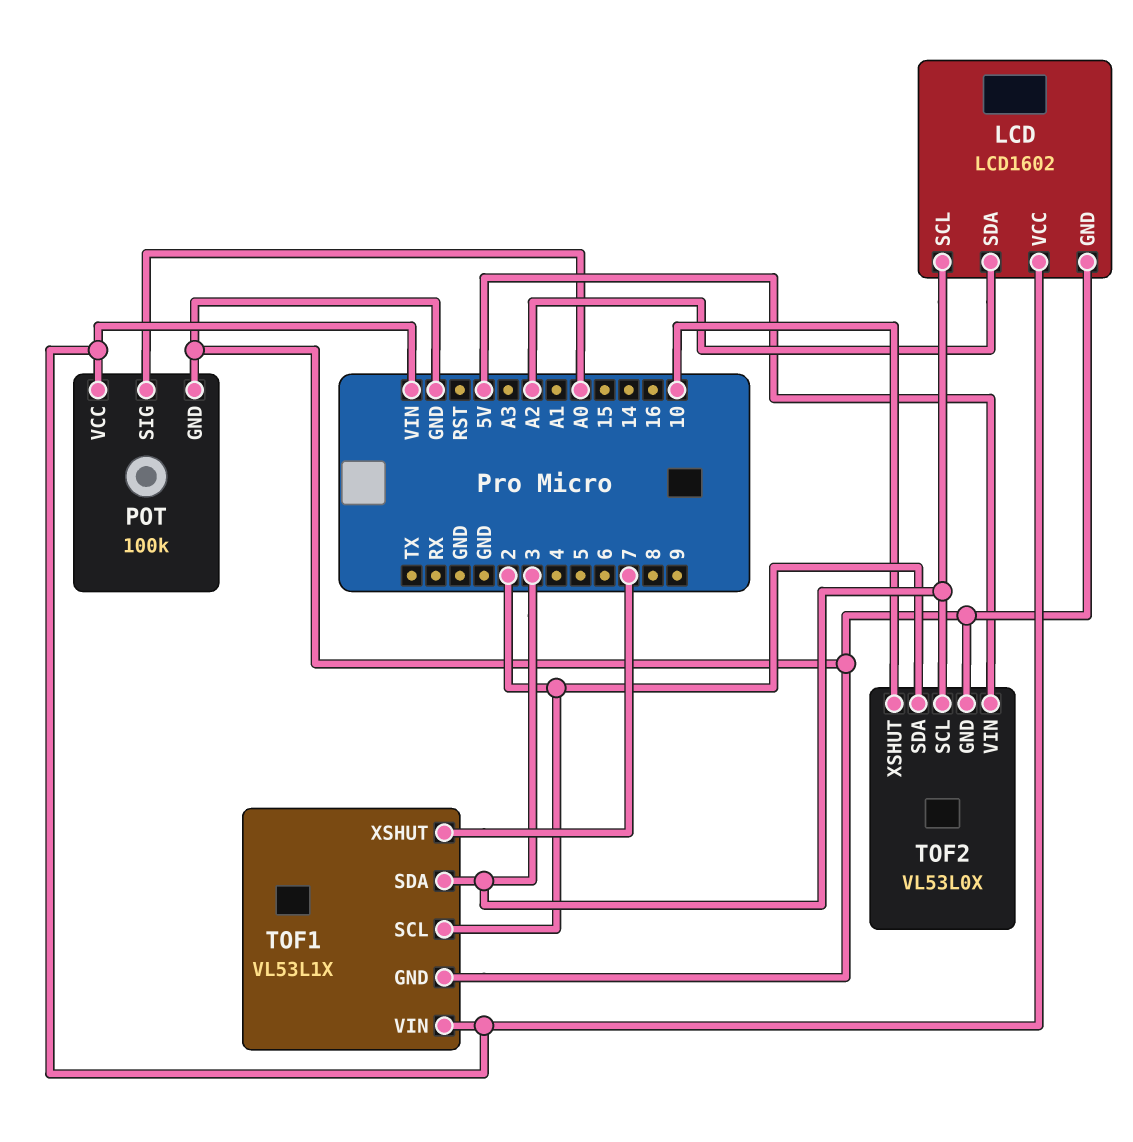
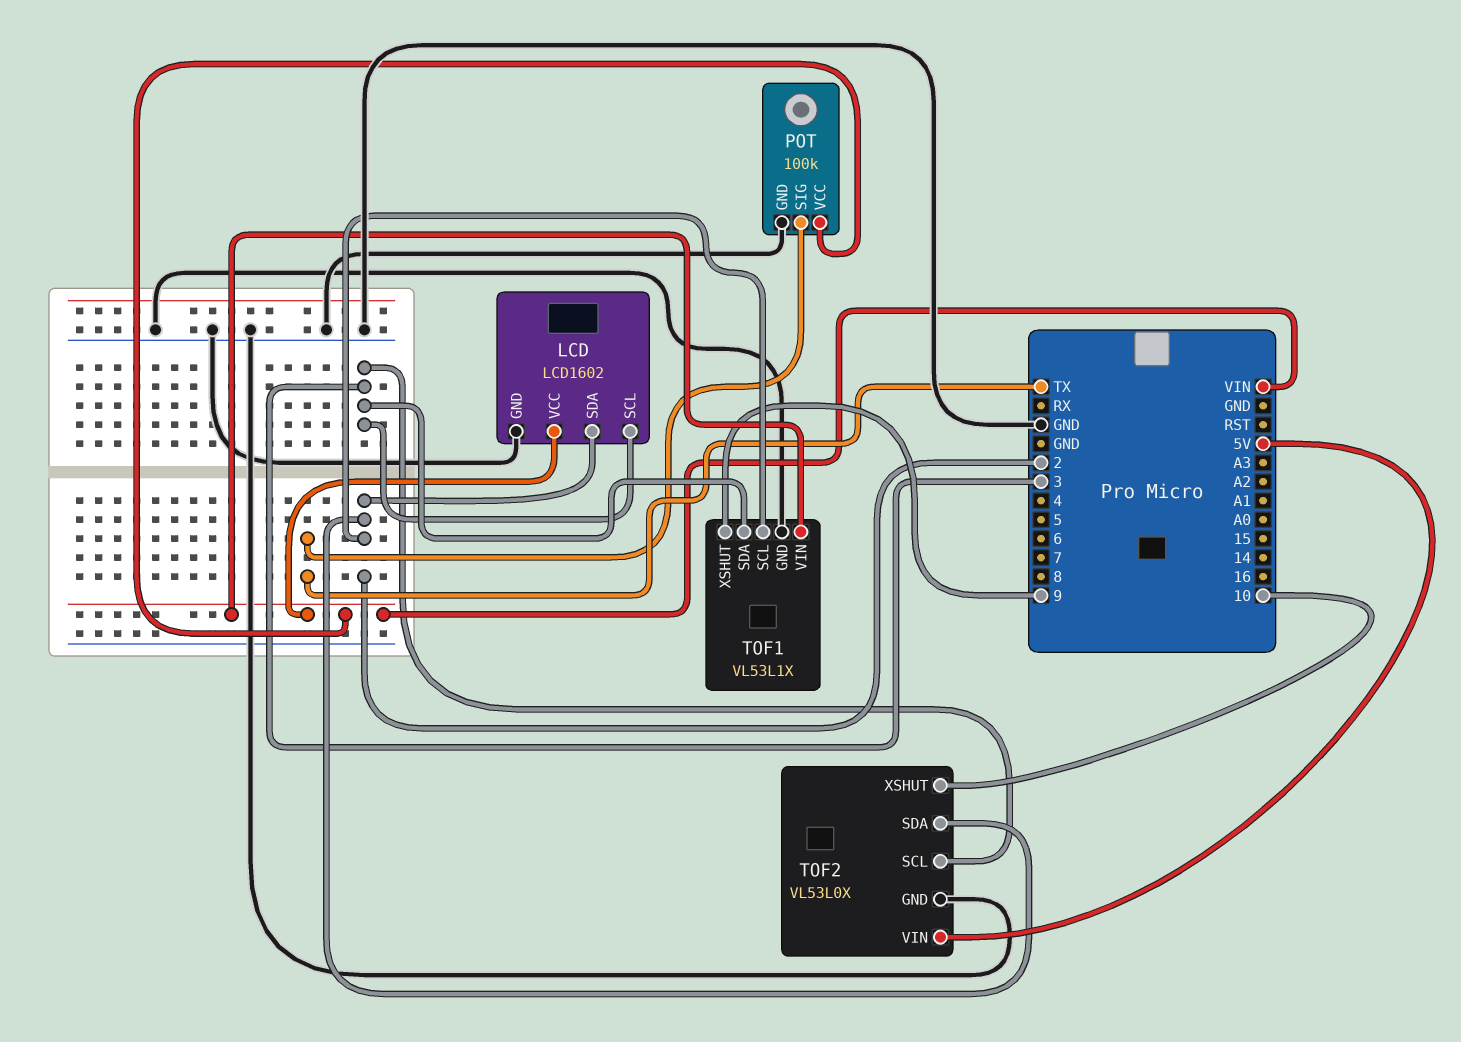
LCD pin SDA: A2 -> 2
POT pin SIG: A0 -> TX
TOF1 pin XSHUT: 7 -> 9

